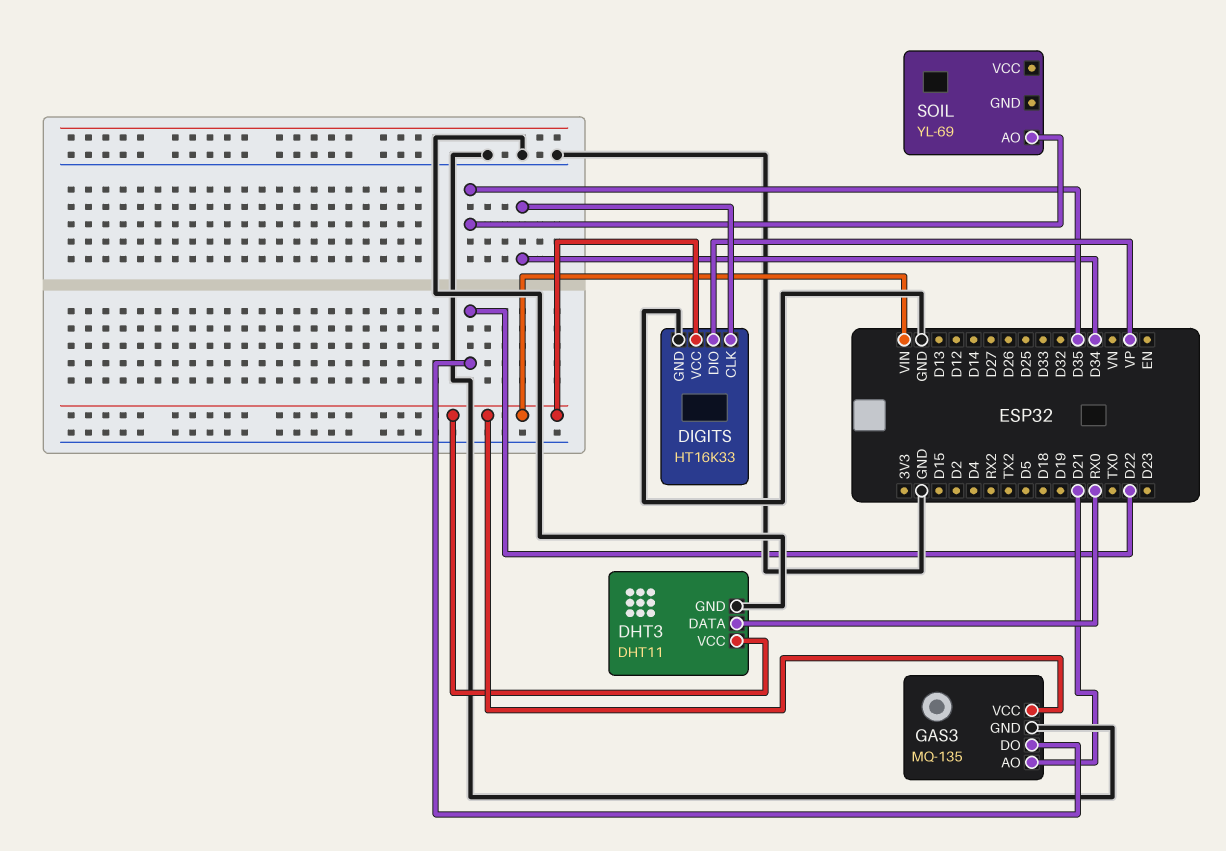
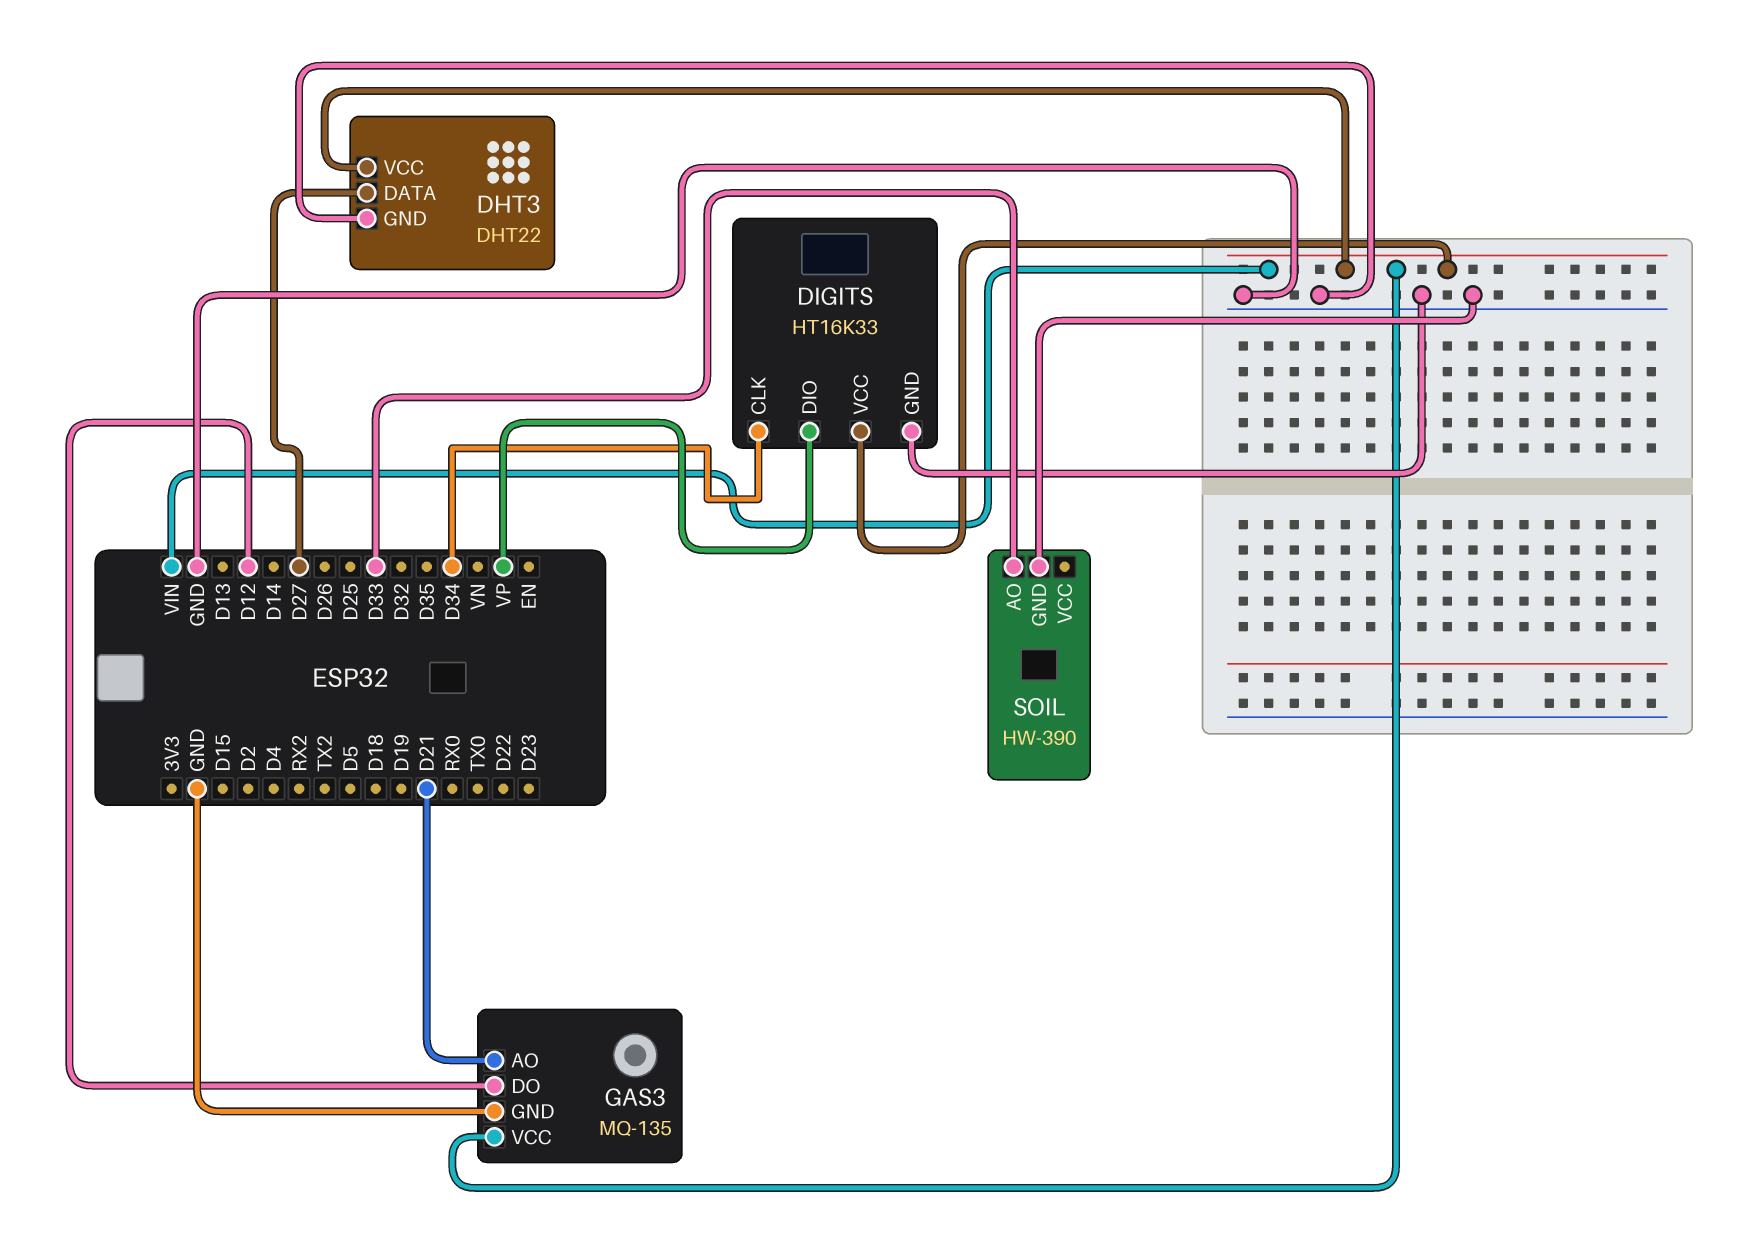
DHT3: DHT11 -> DHT22
DHT3 pin DATA: RX0 -> D27
GAS3 pin DO: D22 -> D12
SOIL: YL-69 -> HW-390
SOIL pin AO: D35 -> D33
SOIL pin GND: none -> GND

